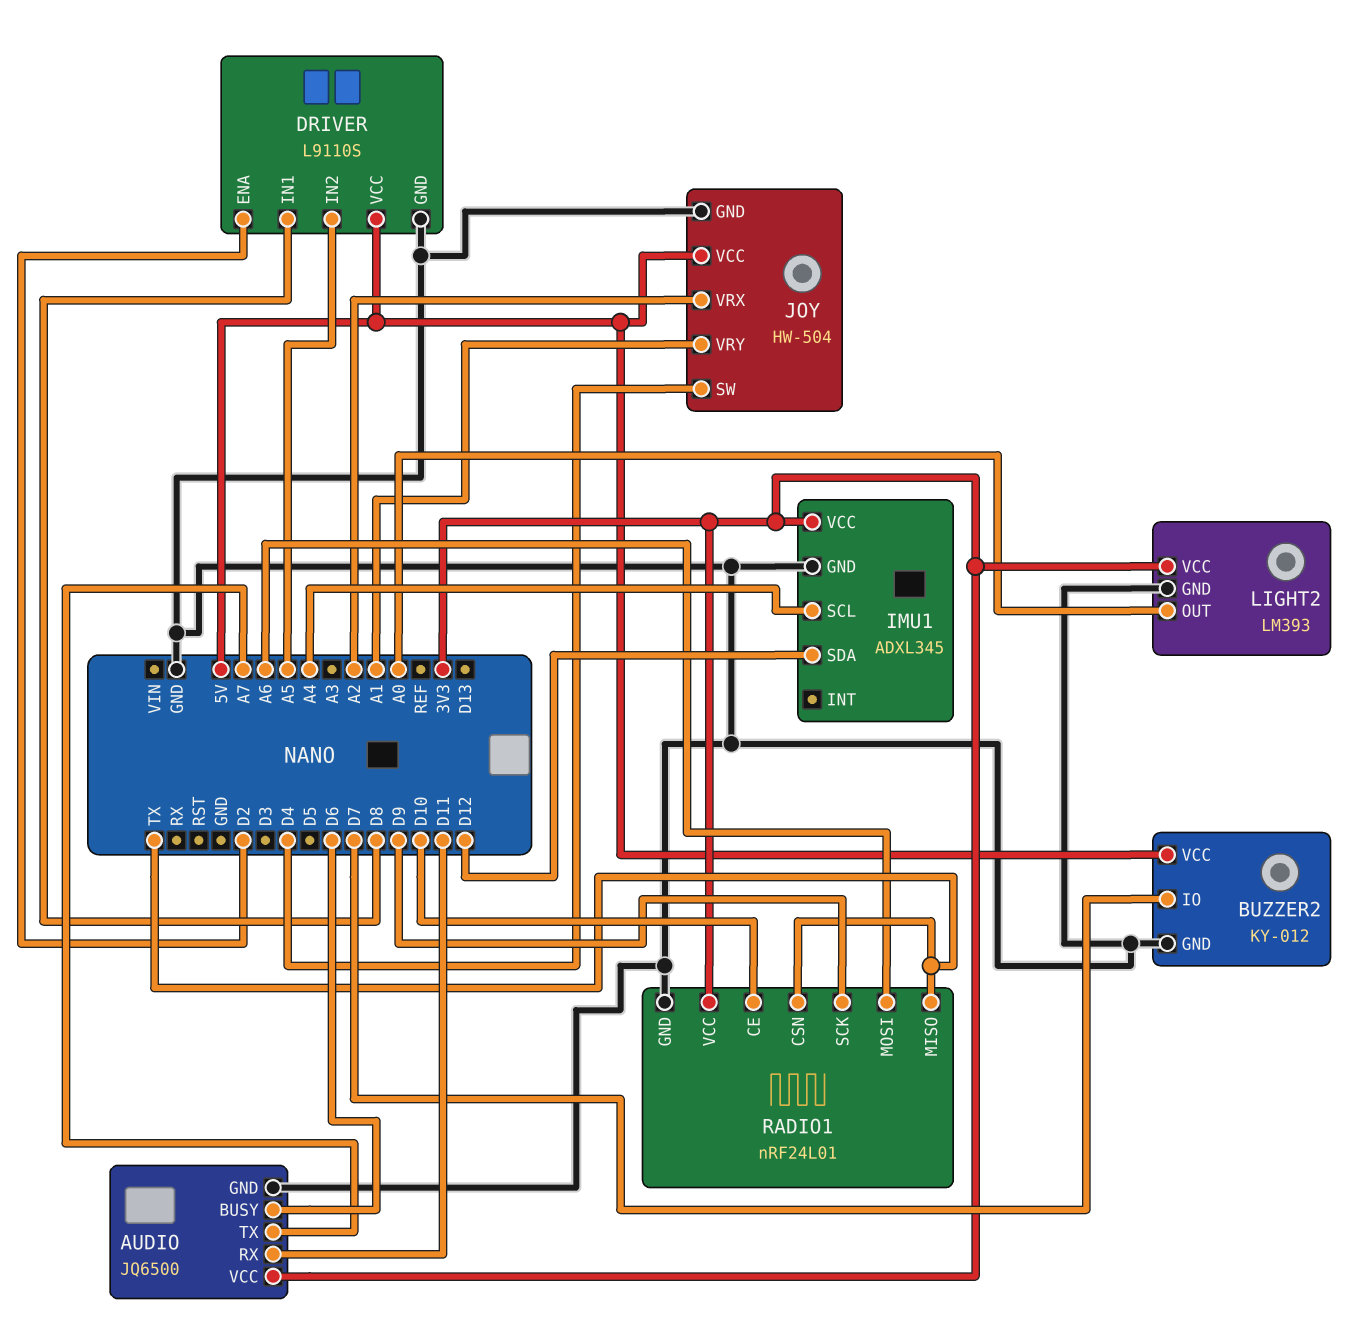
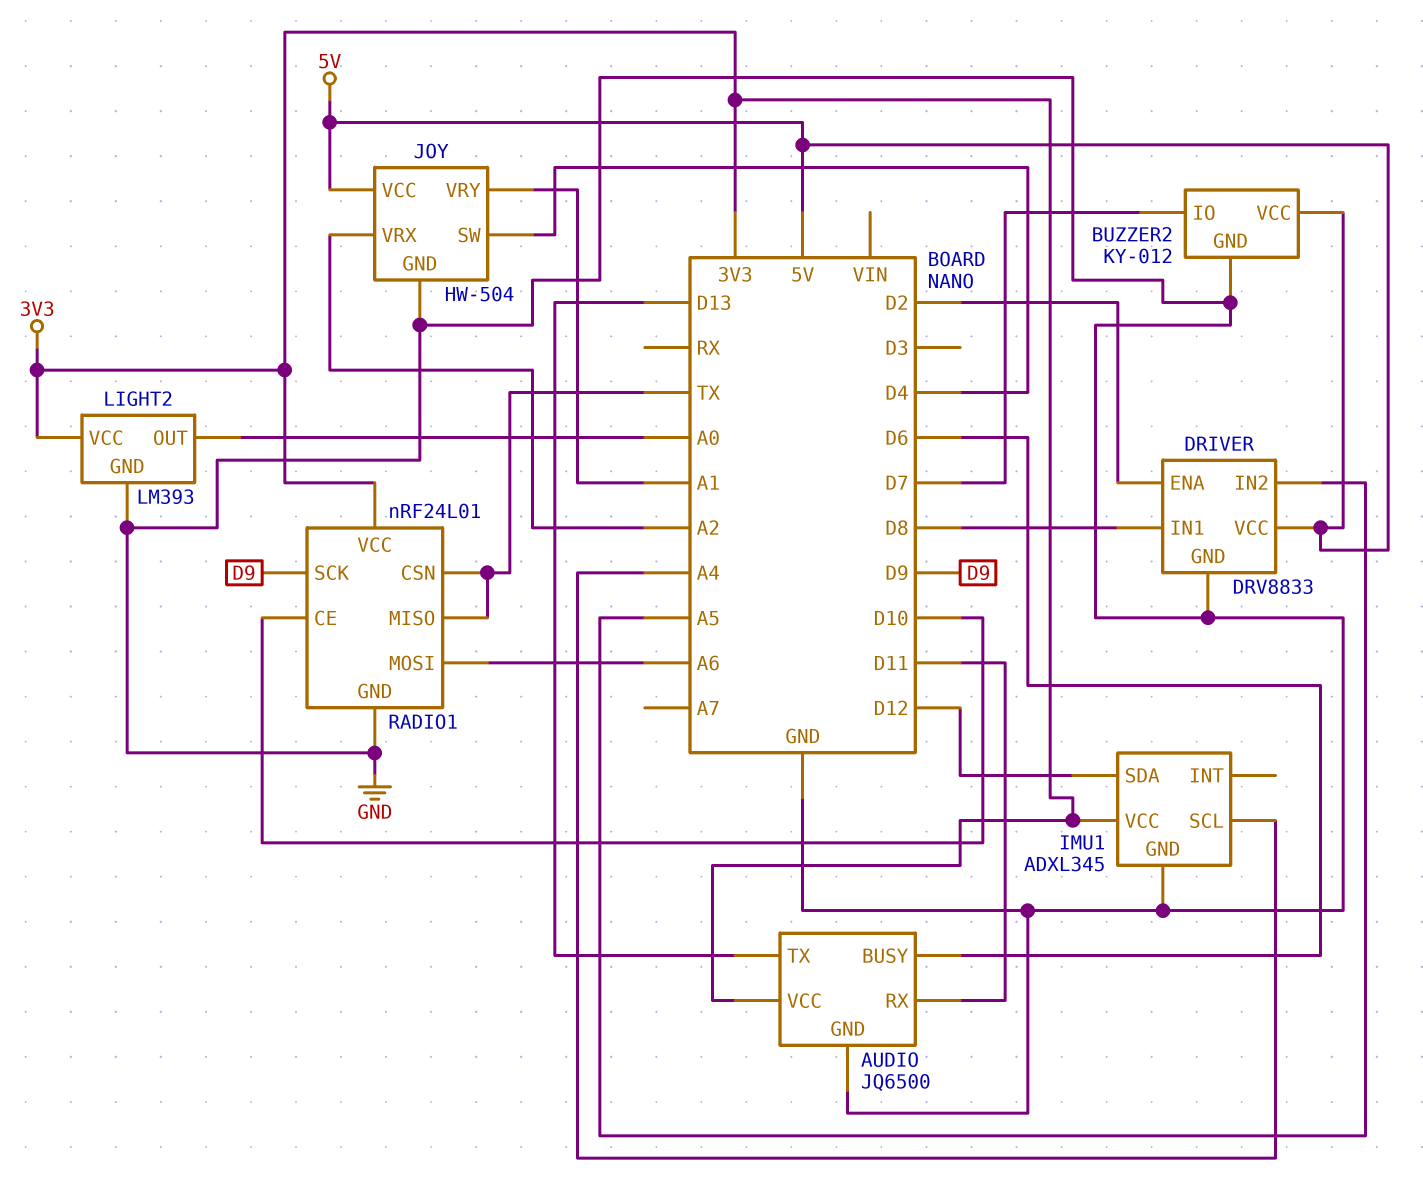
AUDIO pin TX: A7 -> D13
DRIVER: L9110S -> DRV8833

